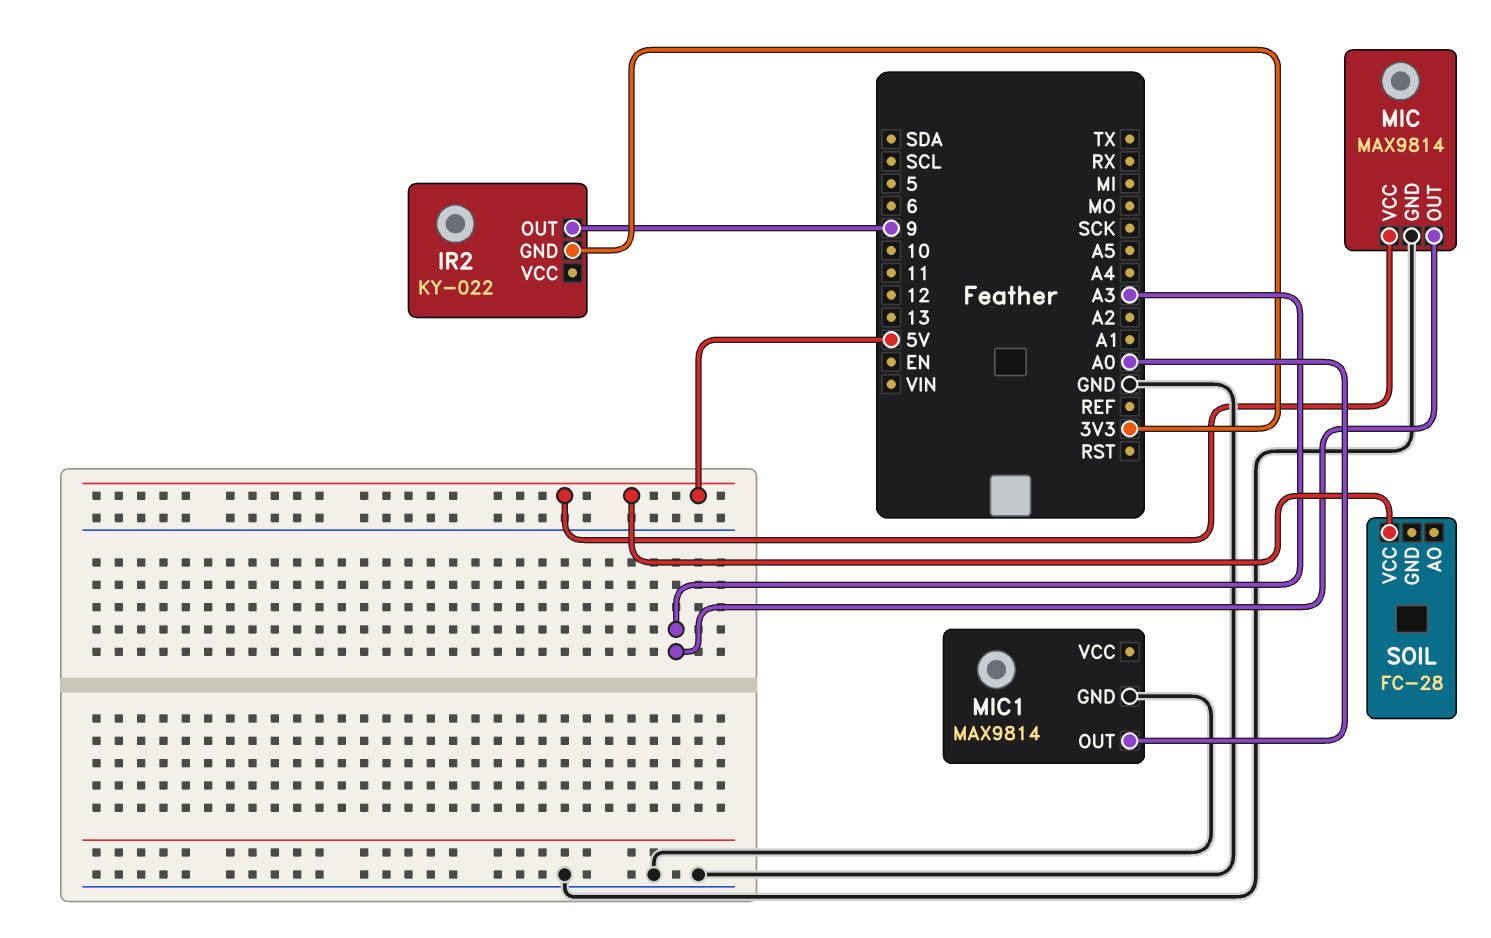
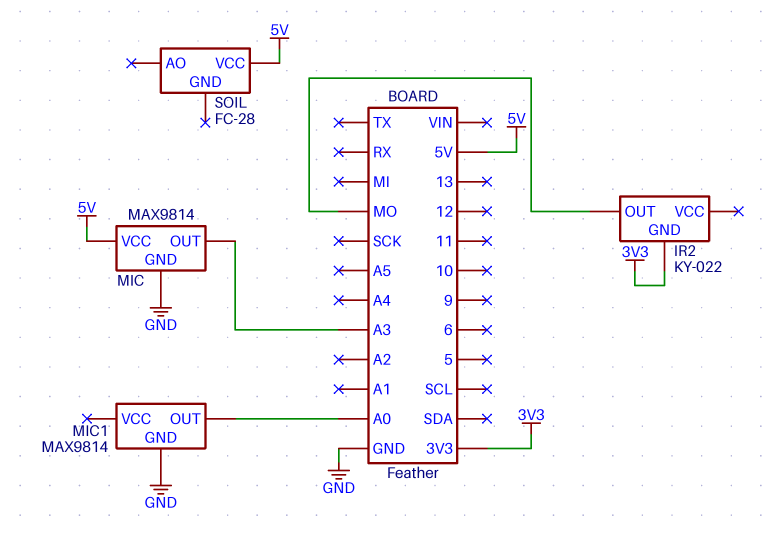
IR2 pin OUT: 9 -> MO

